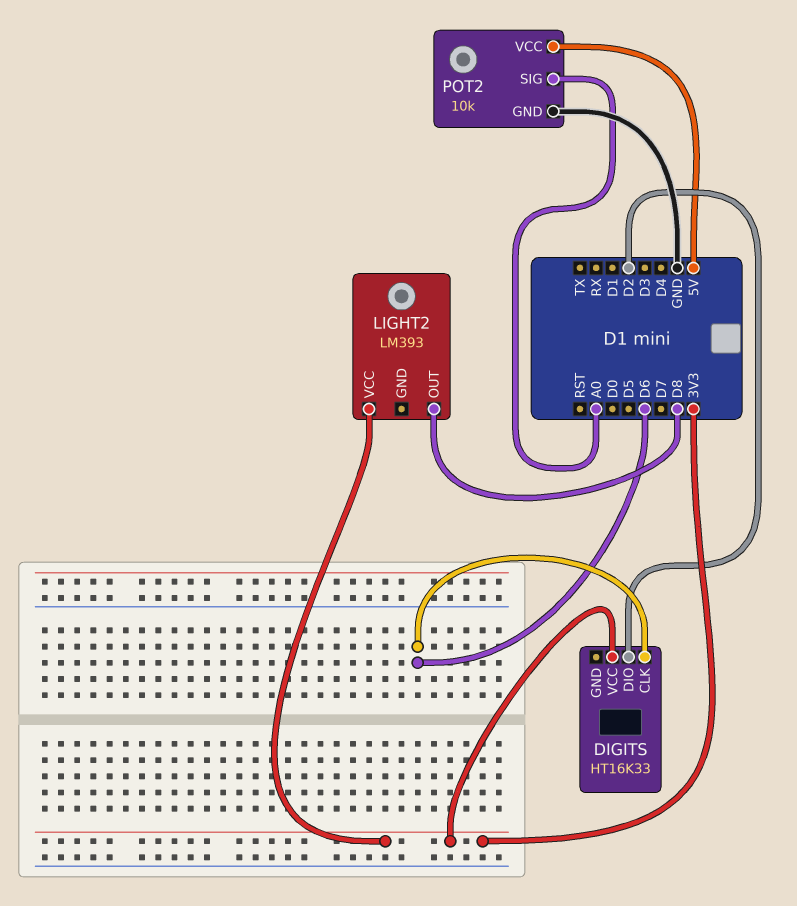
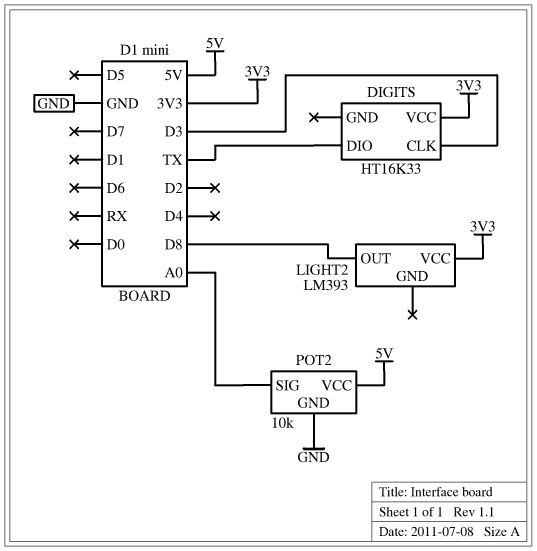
DIGITS pin CLK: D6 -> D3
DIGITS pin DIO: D2 -> TX

